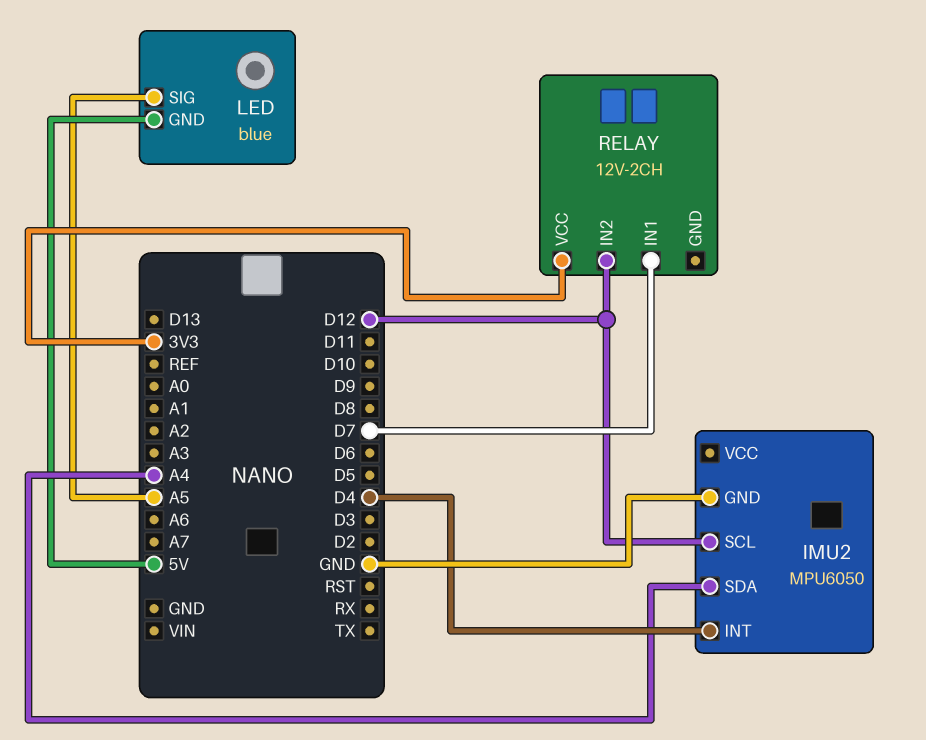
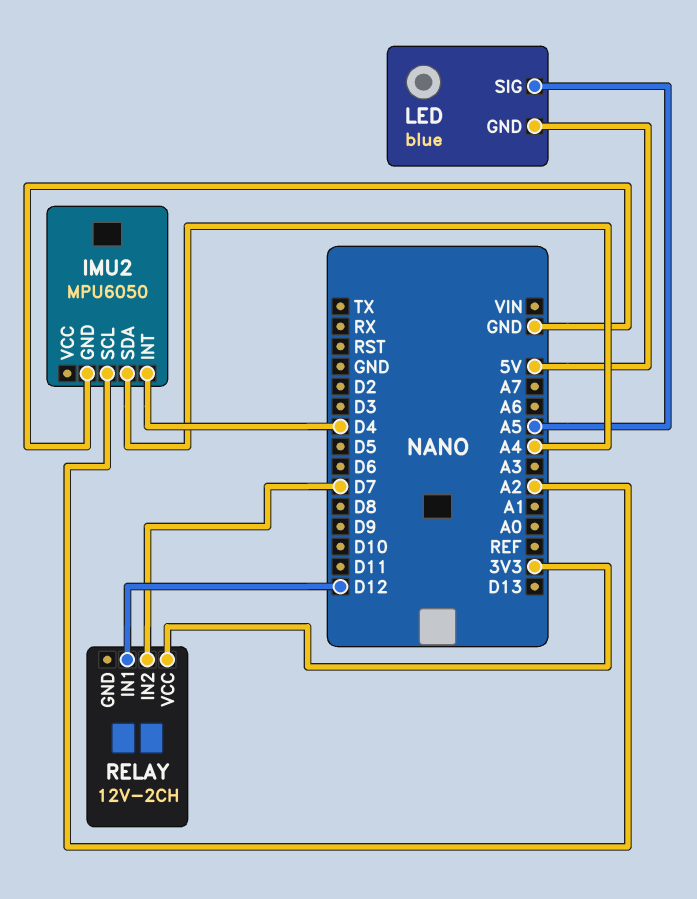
IMU2 pin SCL: D12 -> A2
RELAY pin IN1: D7 -> D12
RELAY pin IN2: D12 -> D7

